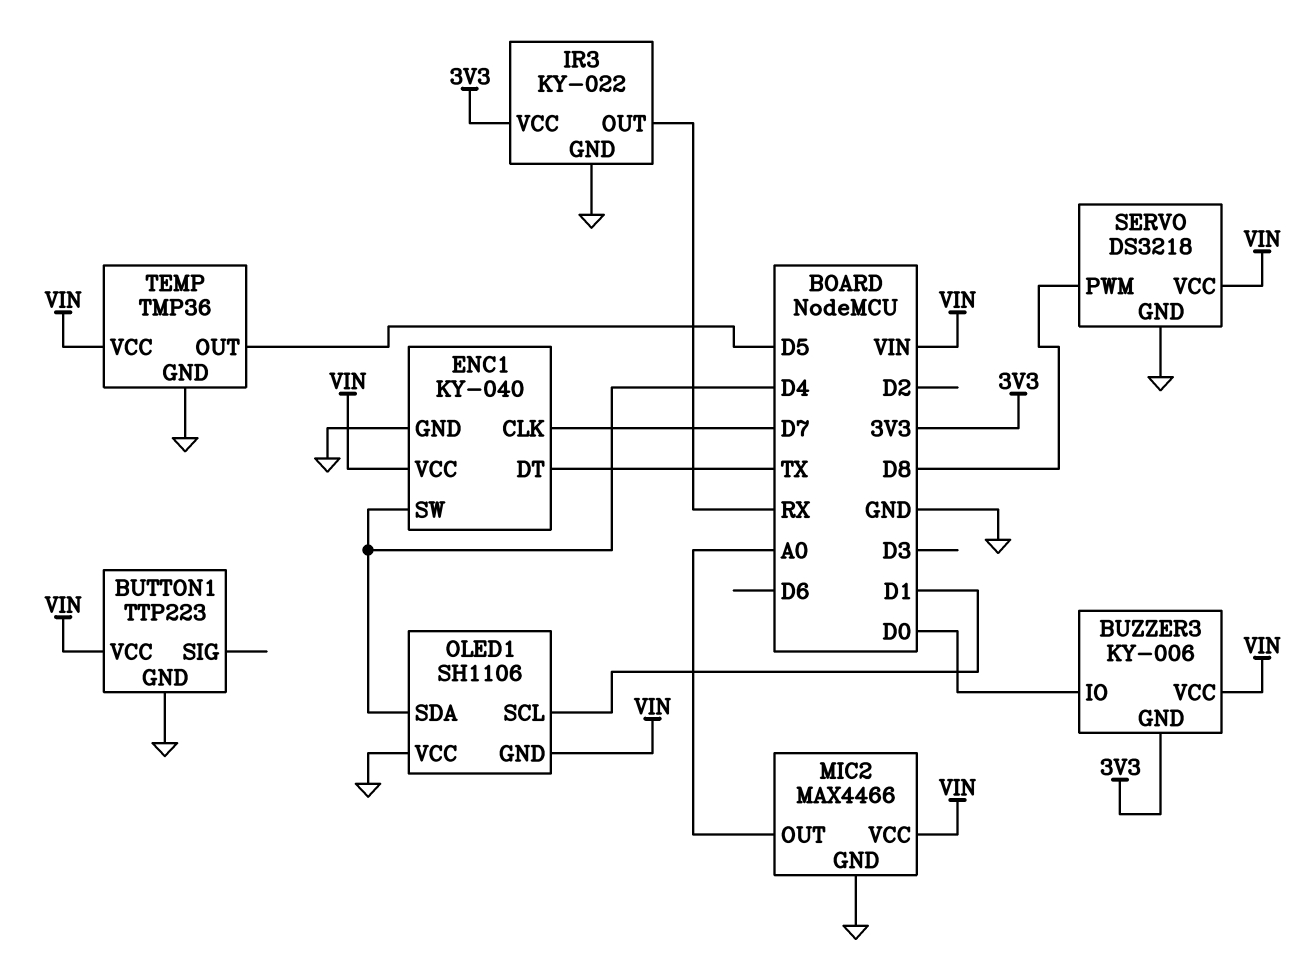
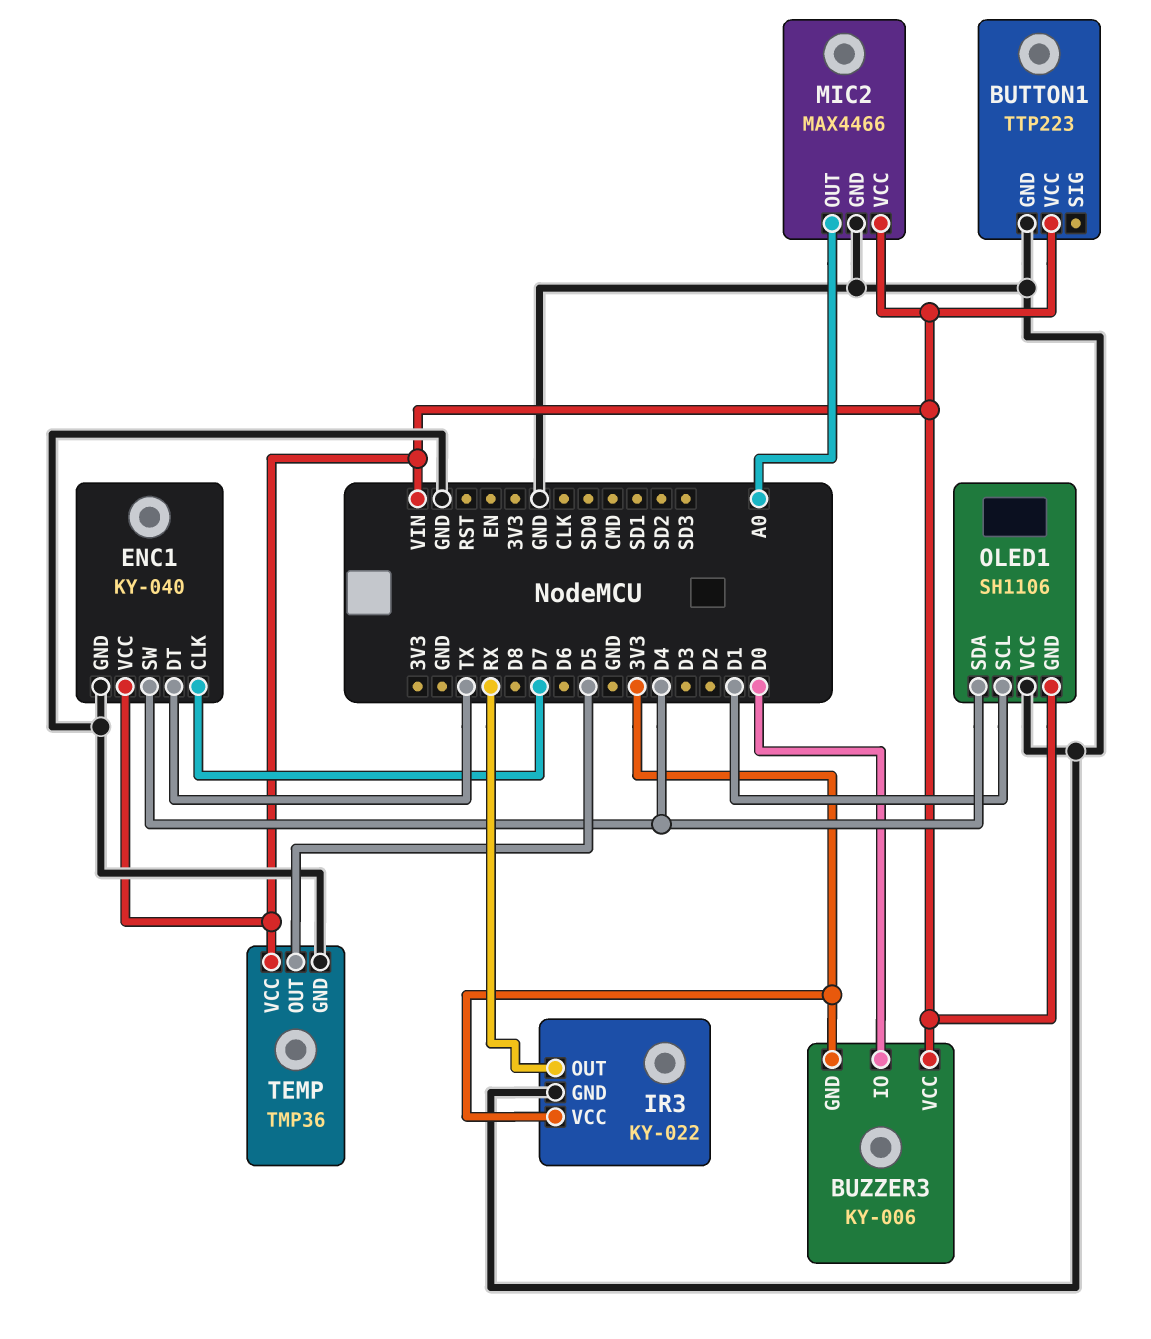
SERVO: DS3218 -> none
SERVO pin GND: GND -> none
SERVO pin PWM: D8 -> none
SERVO pin VCC: VIN -> none

